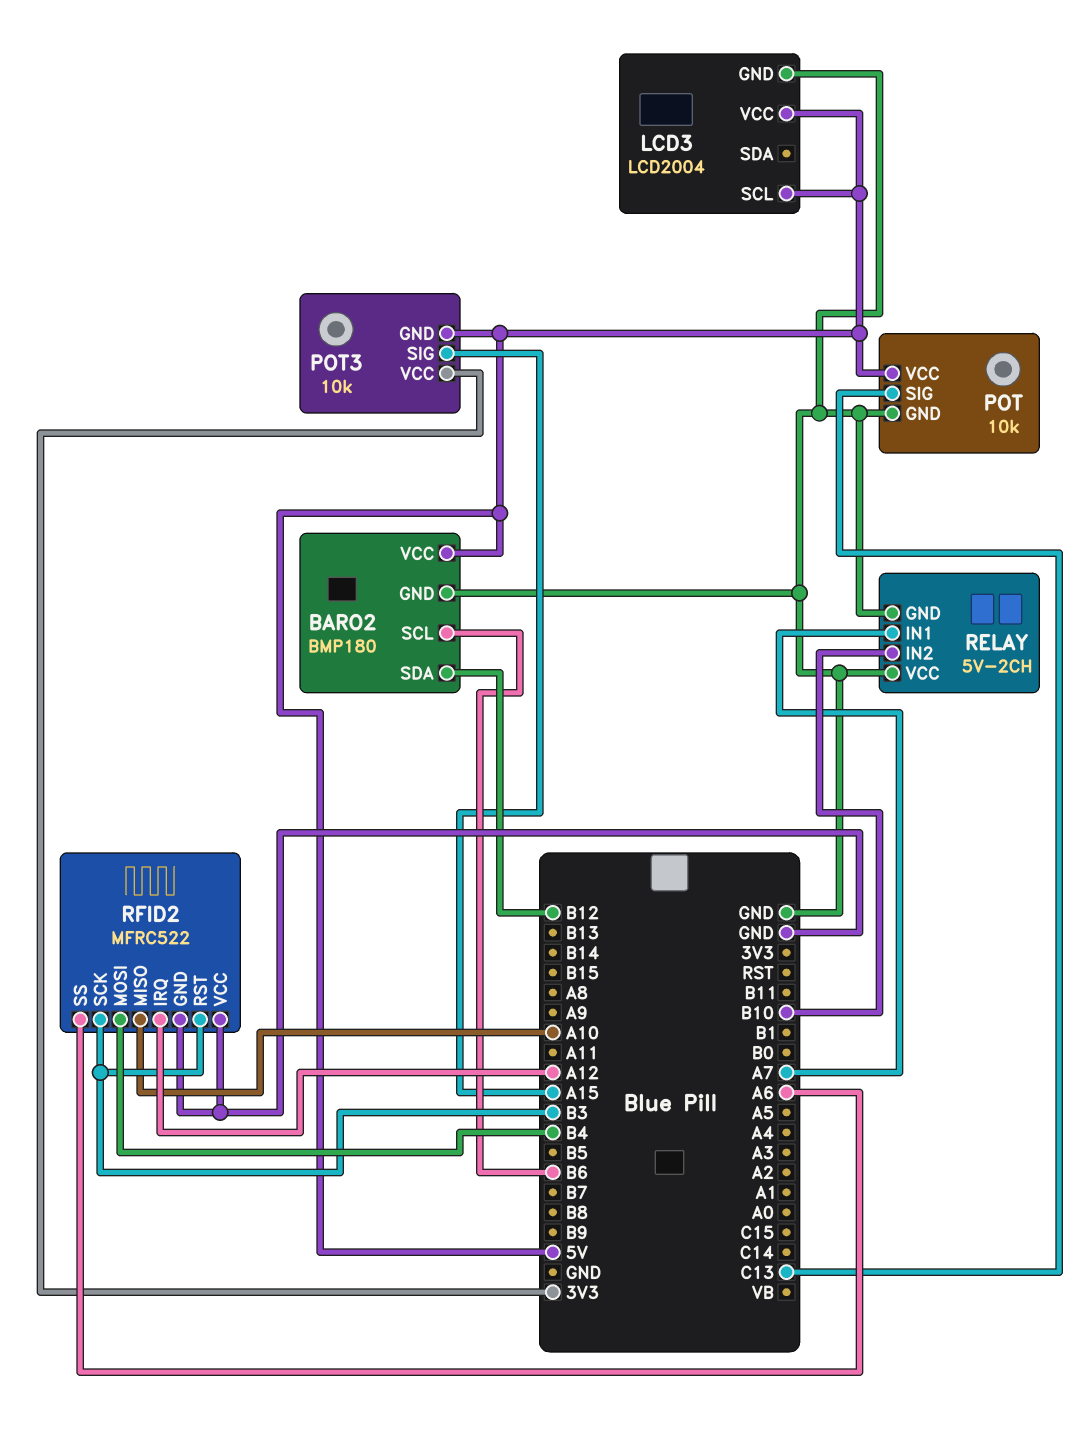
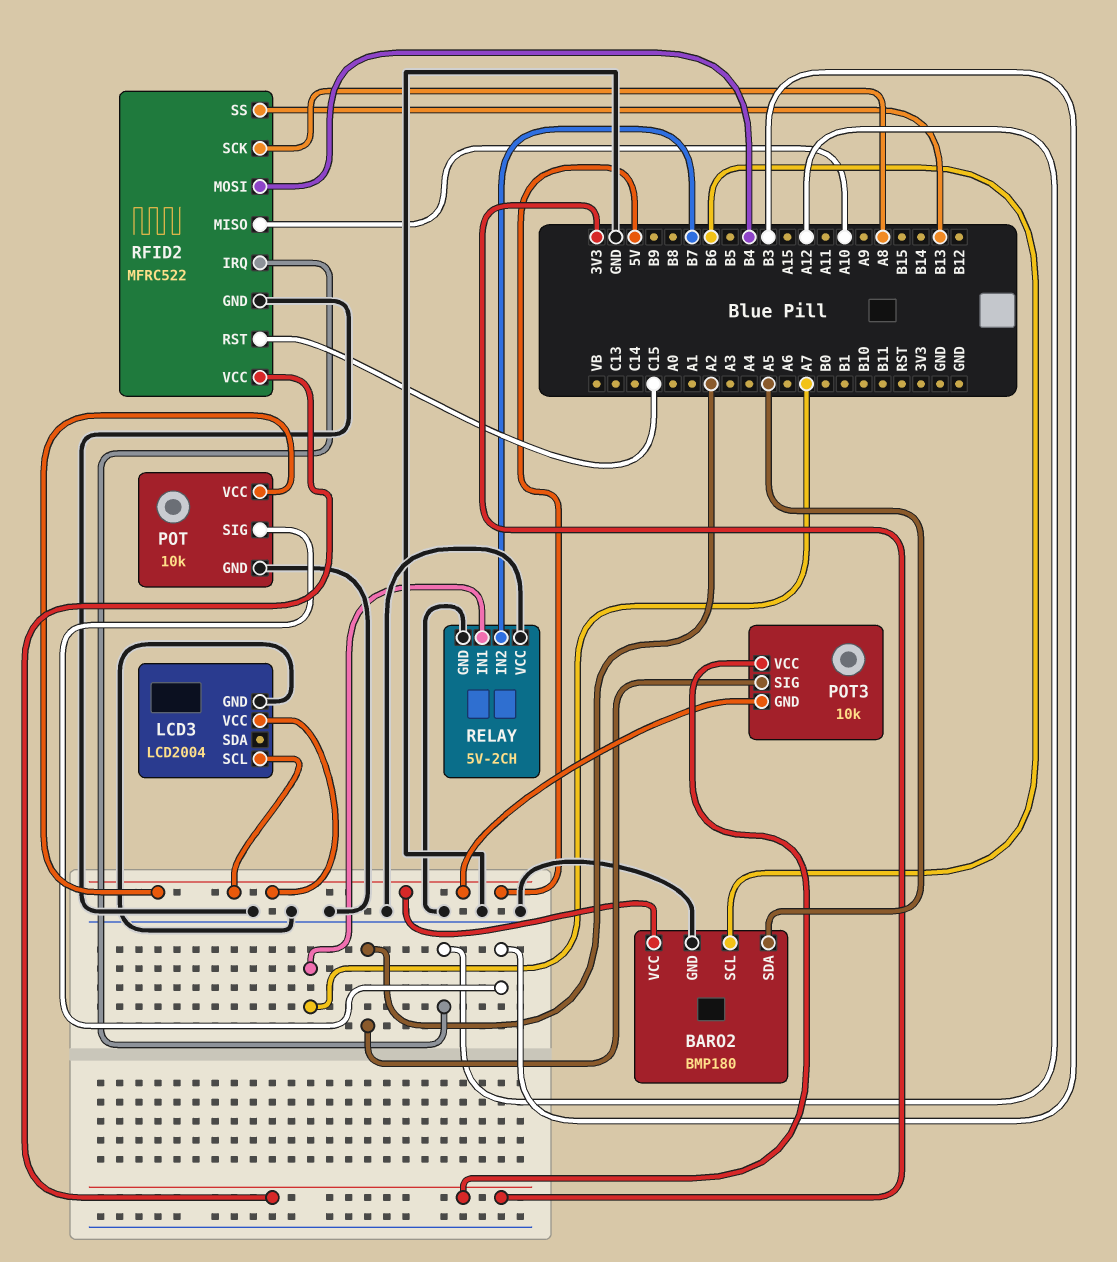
BARO2 pin SDA: B12 -> A5
POT pin SIG: C13 -> B3
POT3 pin SIG: A15 -> A2
RELAY pin IN2: B10 -> B7
RFID2 pin RST: B3 -> C15
RFID2 pin SCK: B3 -> A8
RFID2 pin SS: A6 -> B13
RFID2 pin VCC: GND -> 3V3

